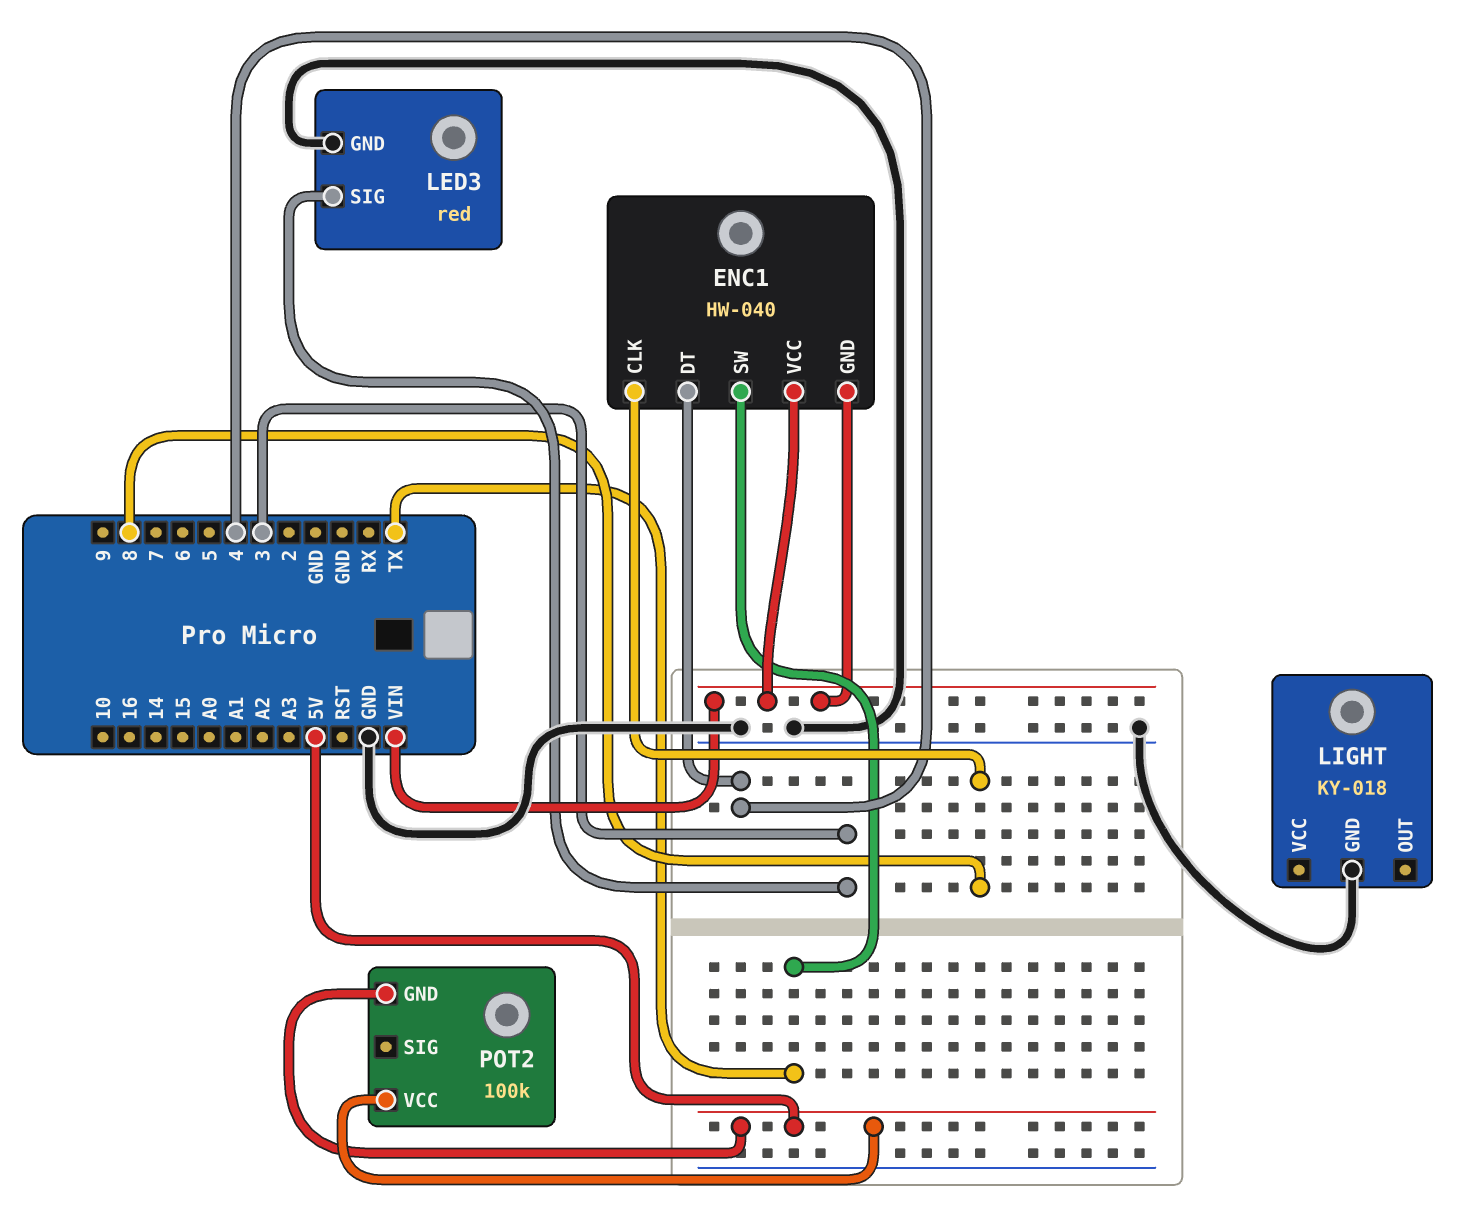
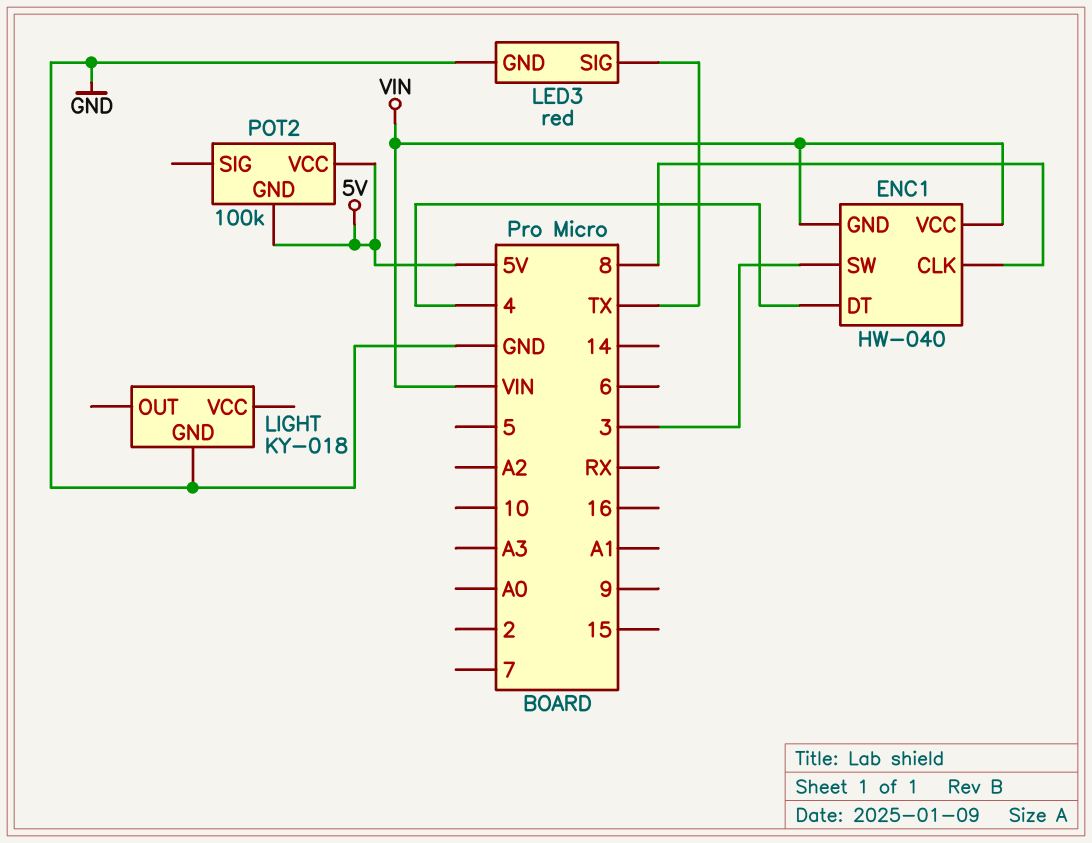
ENC1 pin SW: TX -> 3
LED3 pin SIG: 3 -> TX

